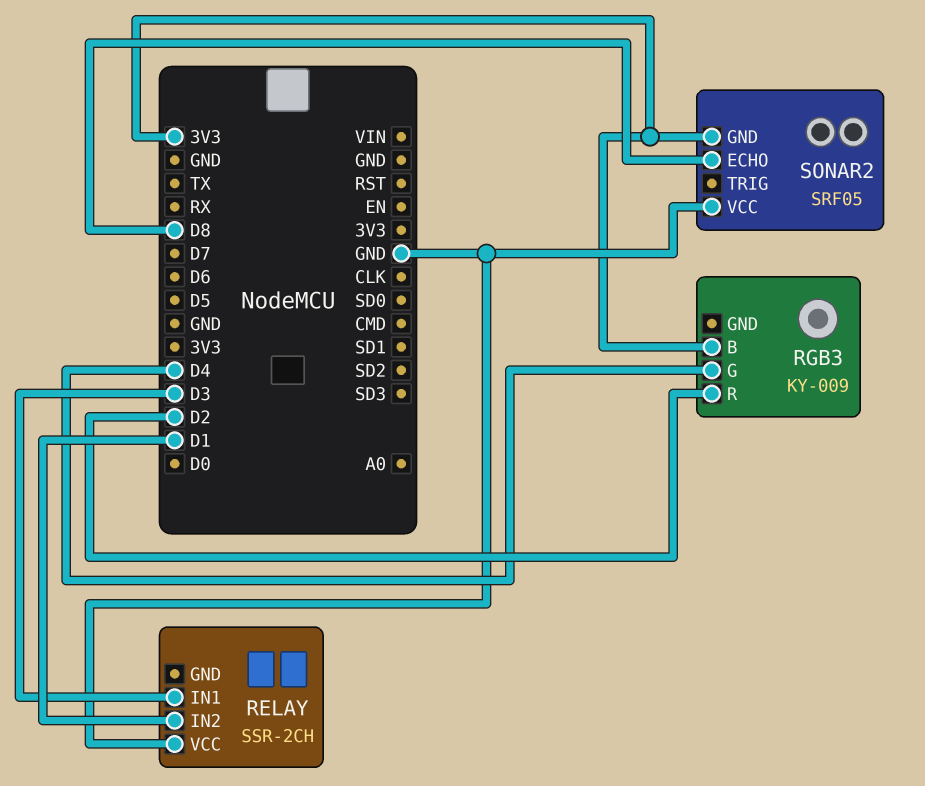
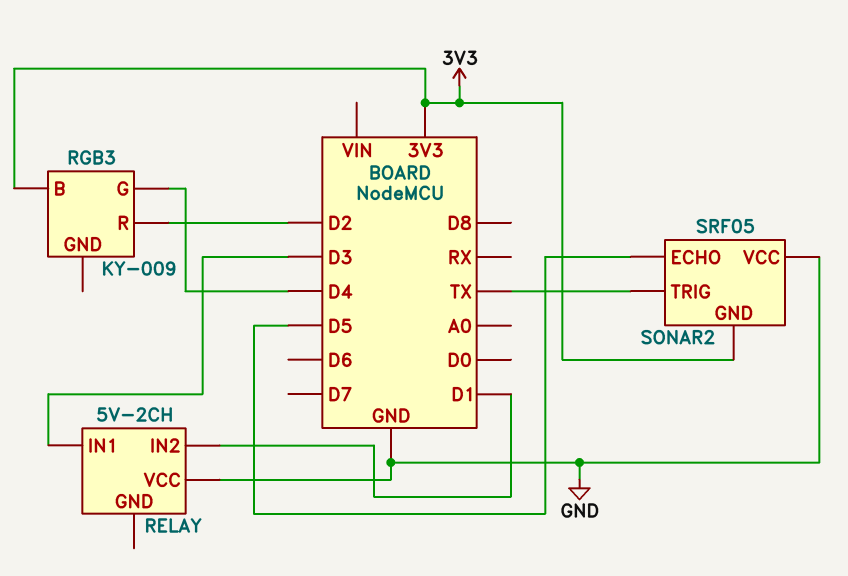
RELAY: SSR-2CH -> 5V-2CH
SONAR2 pin ECHO: D8 -> D5
SONAR2 pin TRIG: none -> TX

